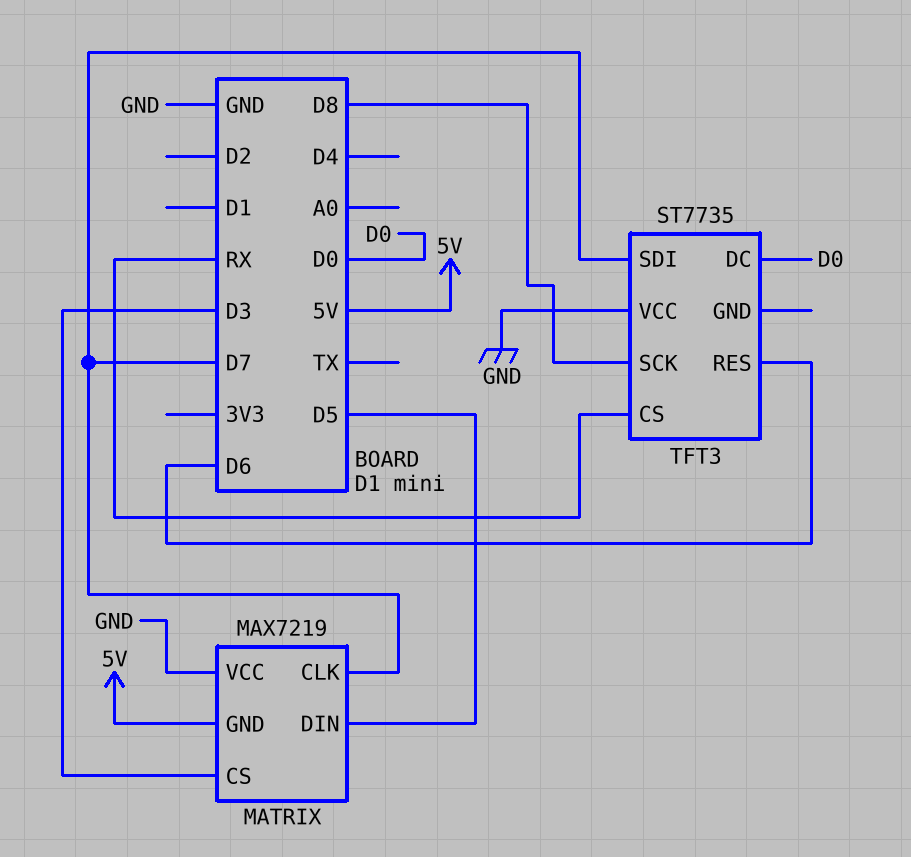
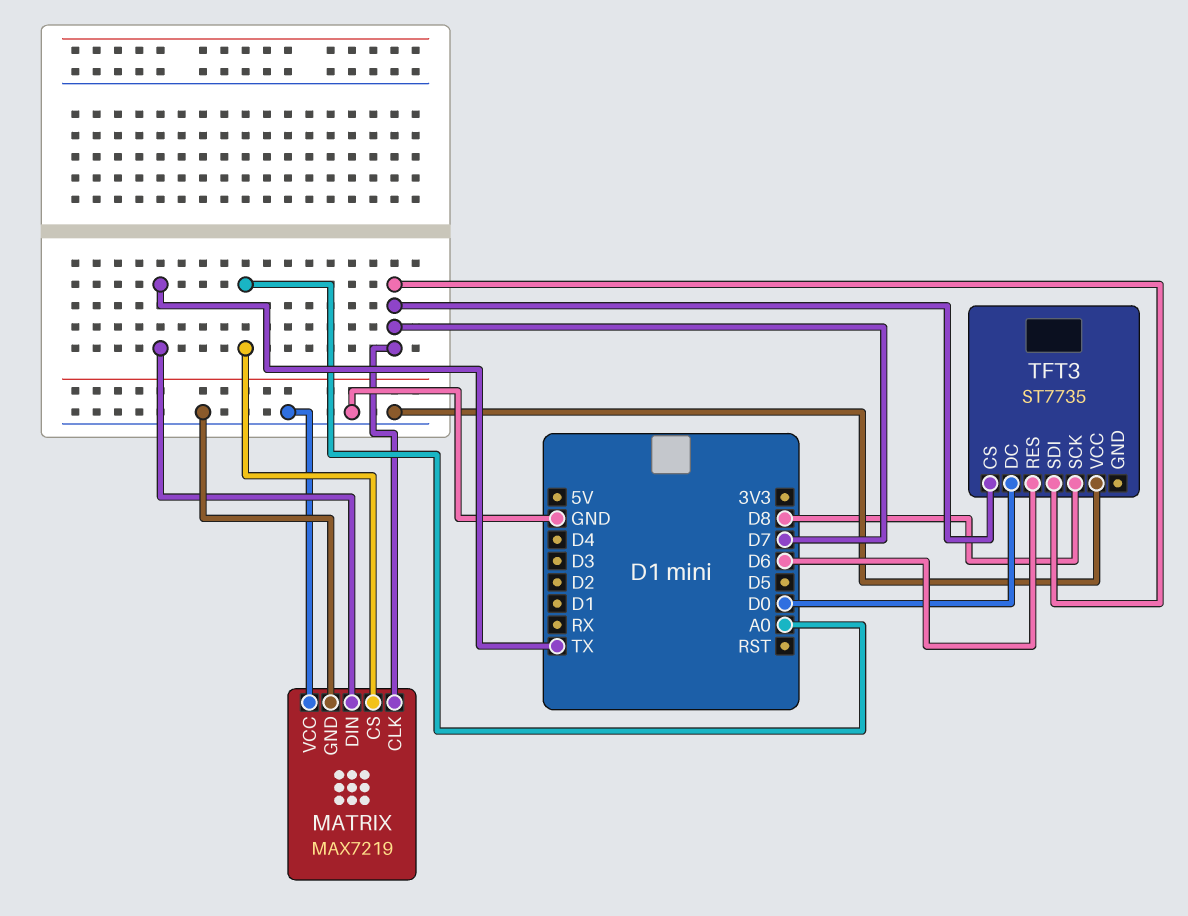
MATRIX pin CS: D3 -> A0
MATRIX pin DIN: D5 -> TX
MATRIX pin GND: 5V -> GND
TFT3 pin CS: RX -> D7

